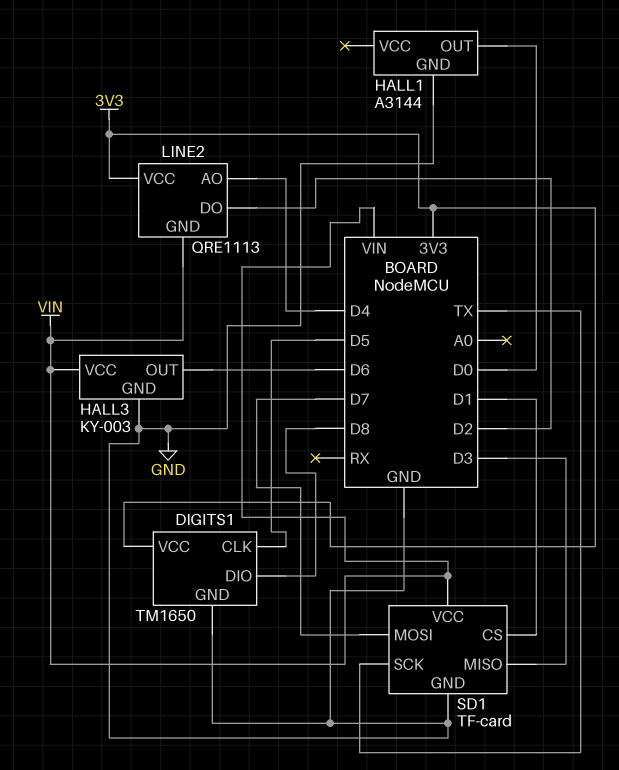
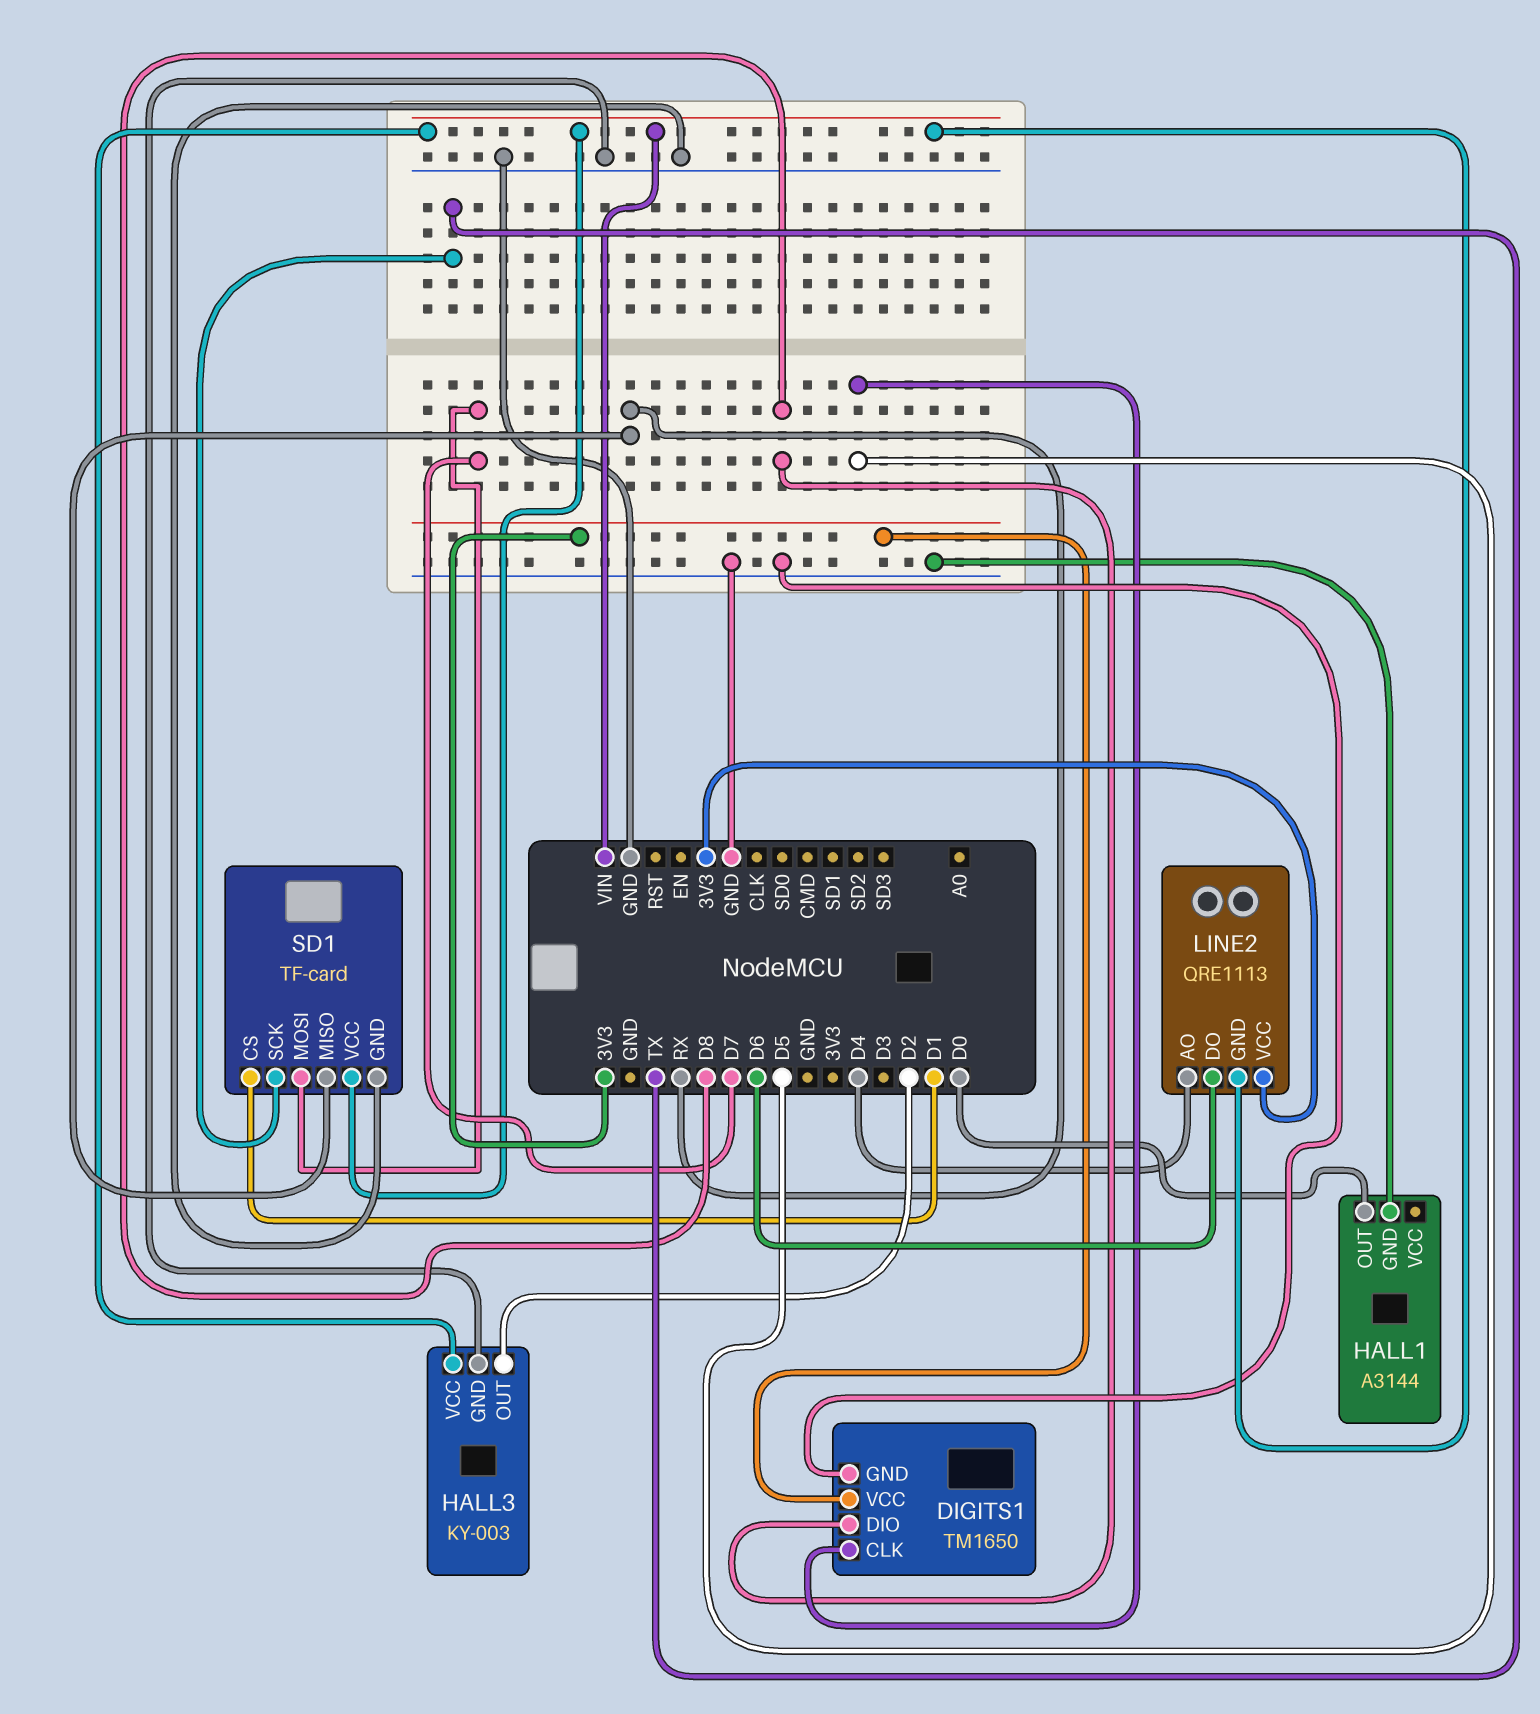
HALL3 pin OUT: D6 -> D2
LINE2 pin DO: D2 -> D6
SD1 pin MISO: D3 -> RX

